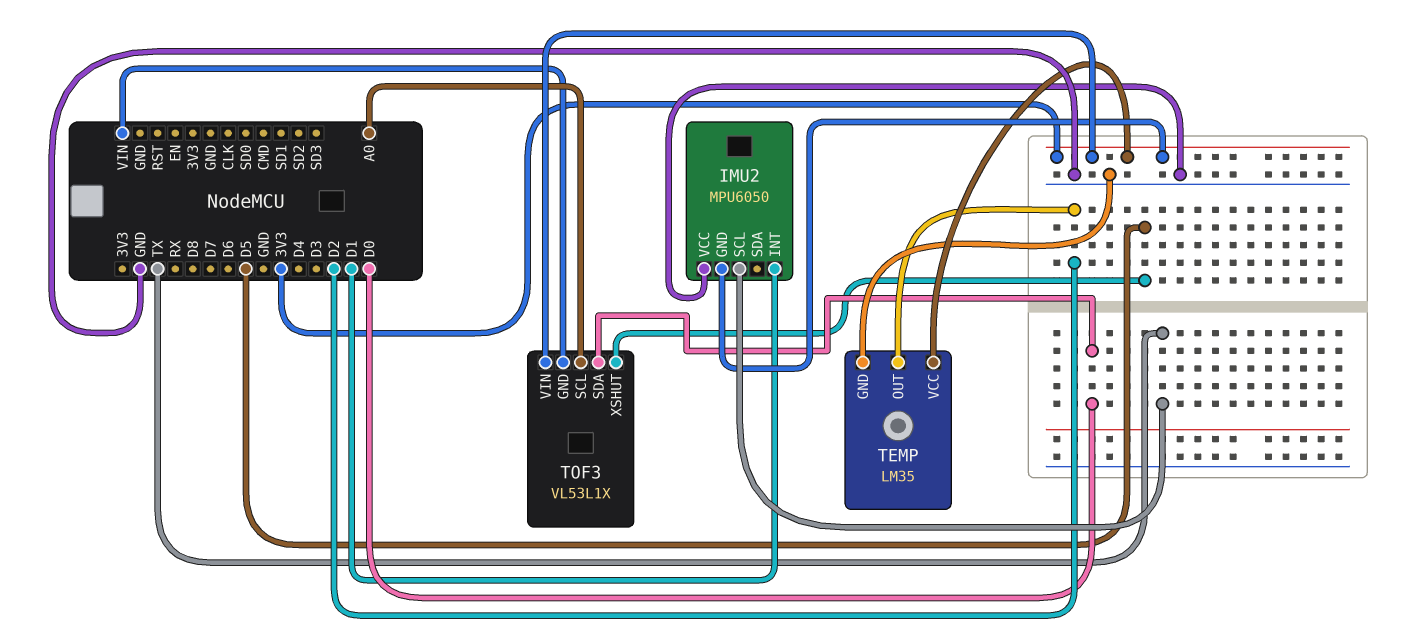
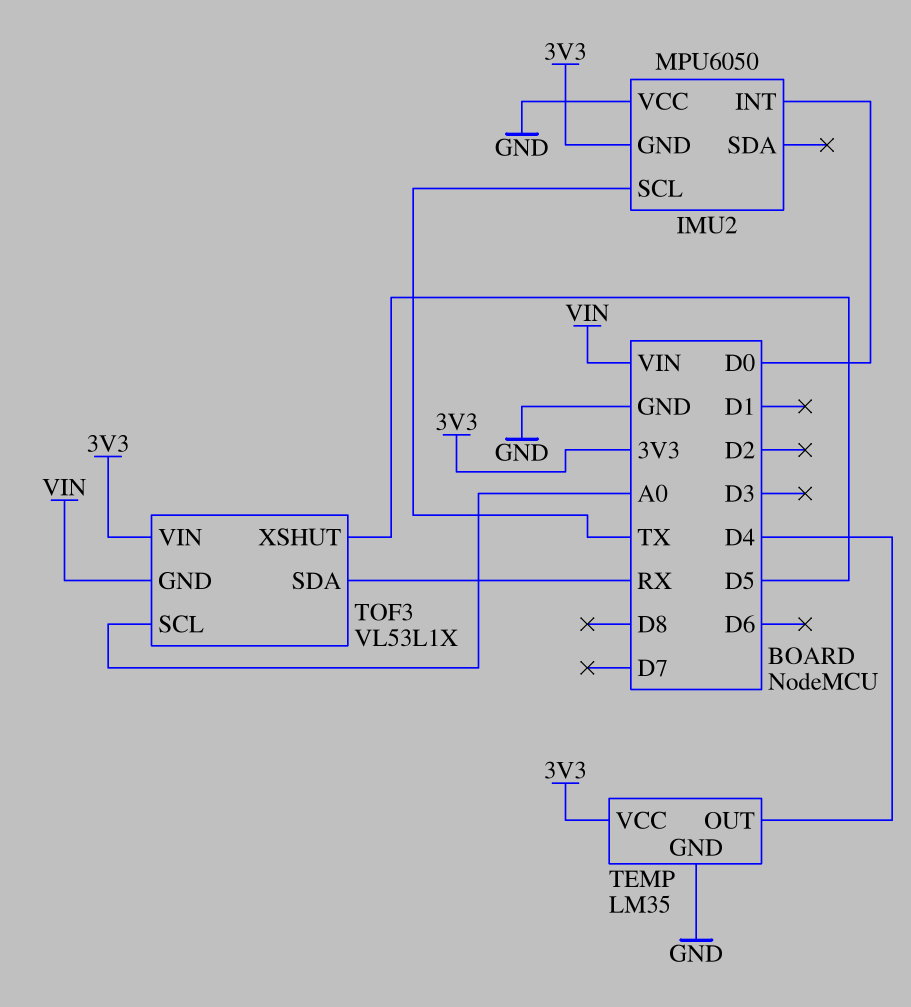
IMU2 pin INT: D1 -> D0
TEMP pin OUT: D2 -> D4
TOF3 pin SDA: D0 -> RX

